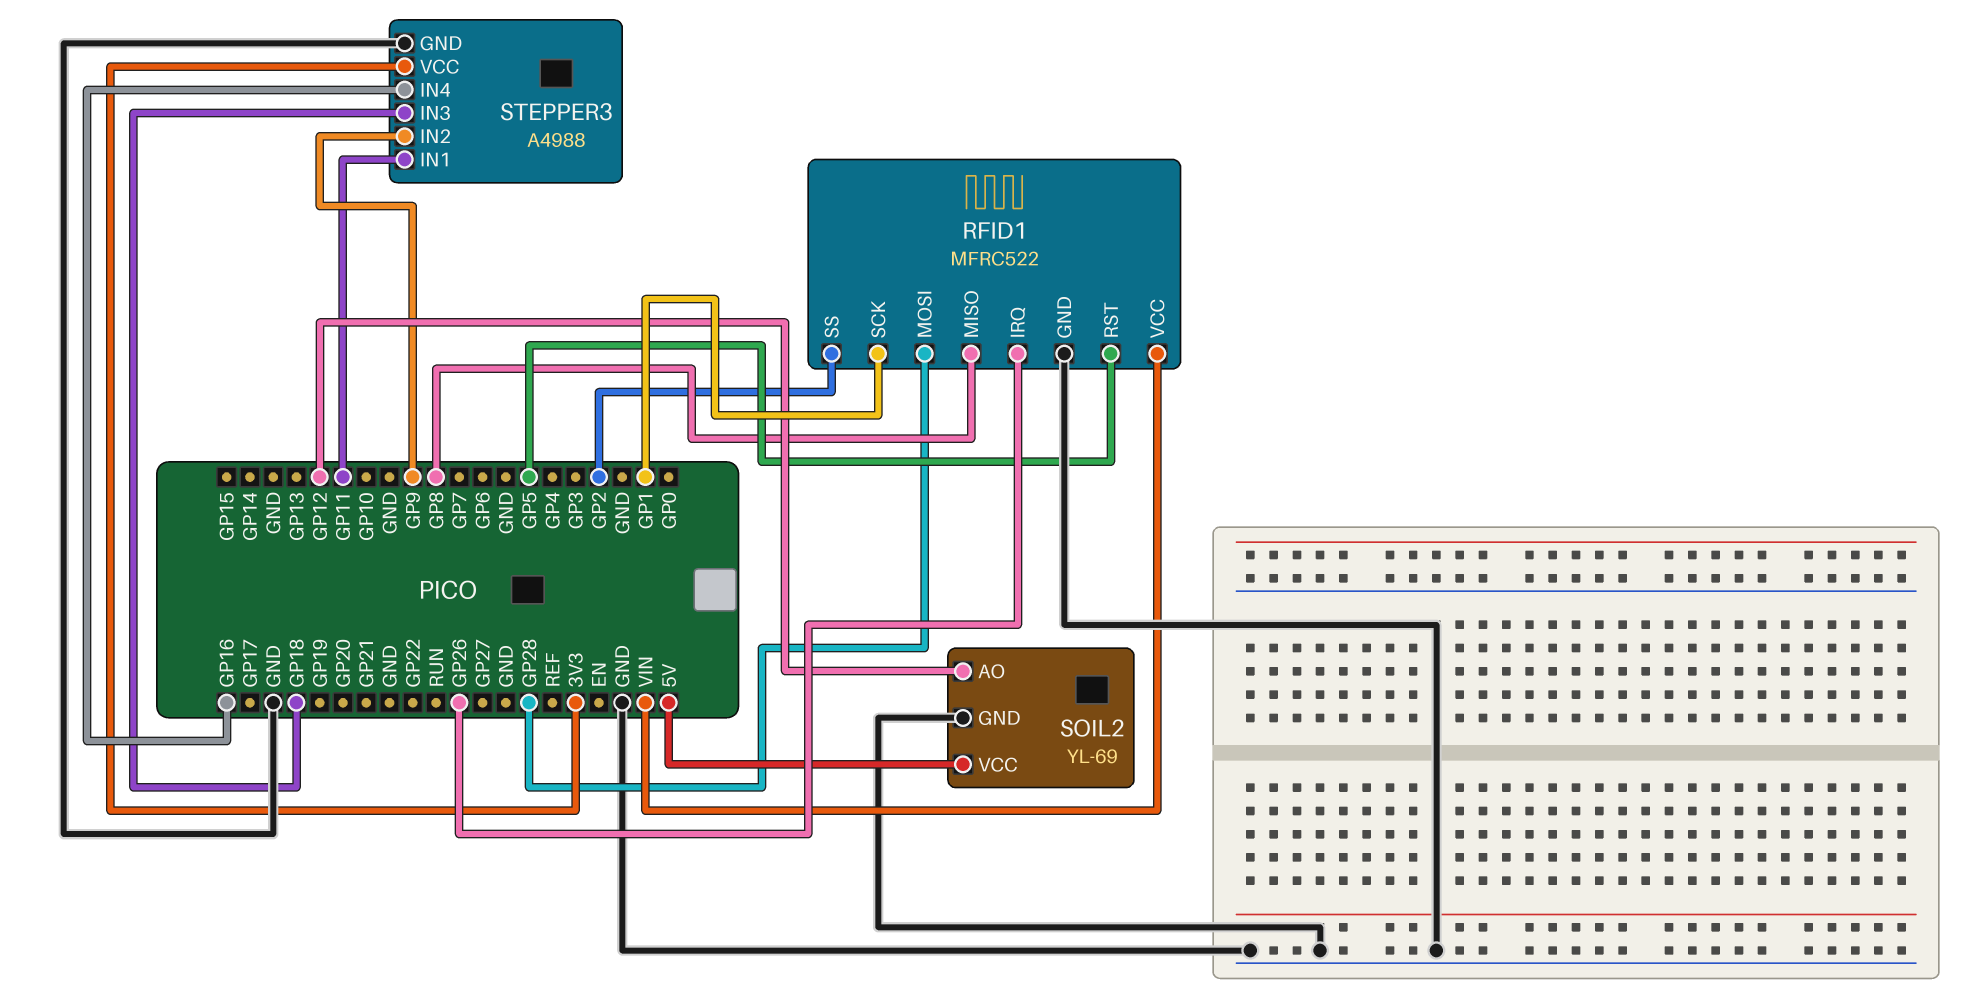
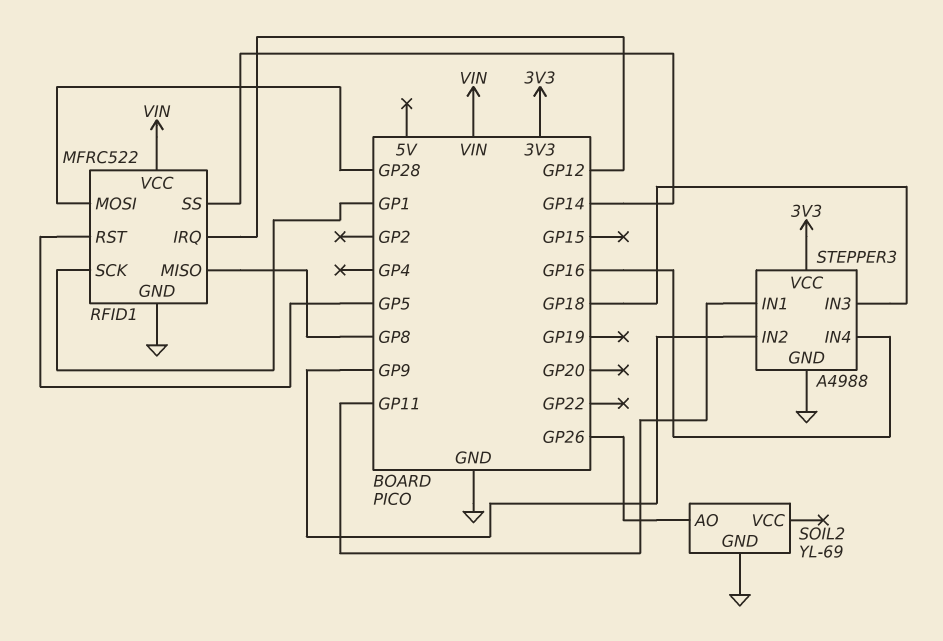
RFID1 pin IRQ: GP26 -> GP12
RFID1 pin SS: GP2 -> GP14
SOIL2 pin AO: GP12 -> GP26
SOIL2 pin VCC: 5V -> none

